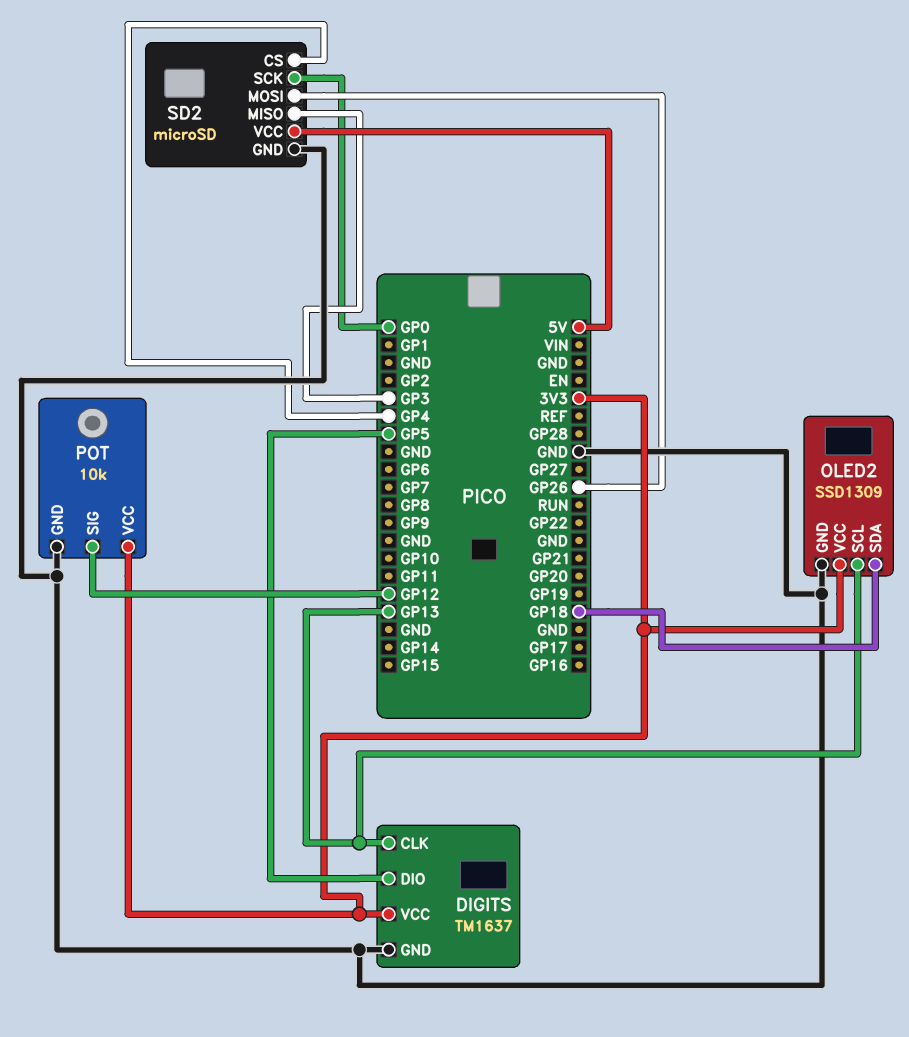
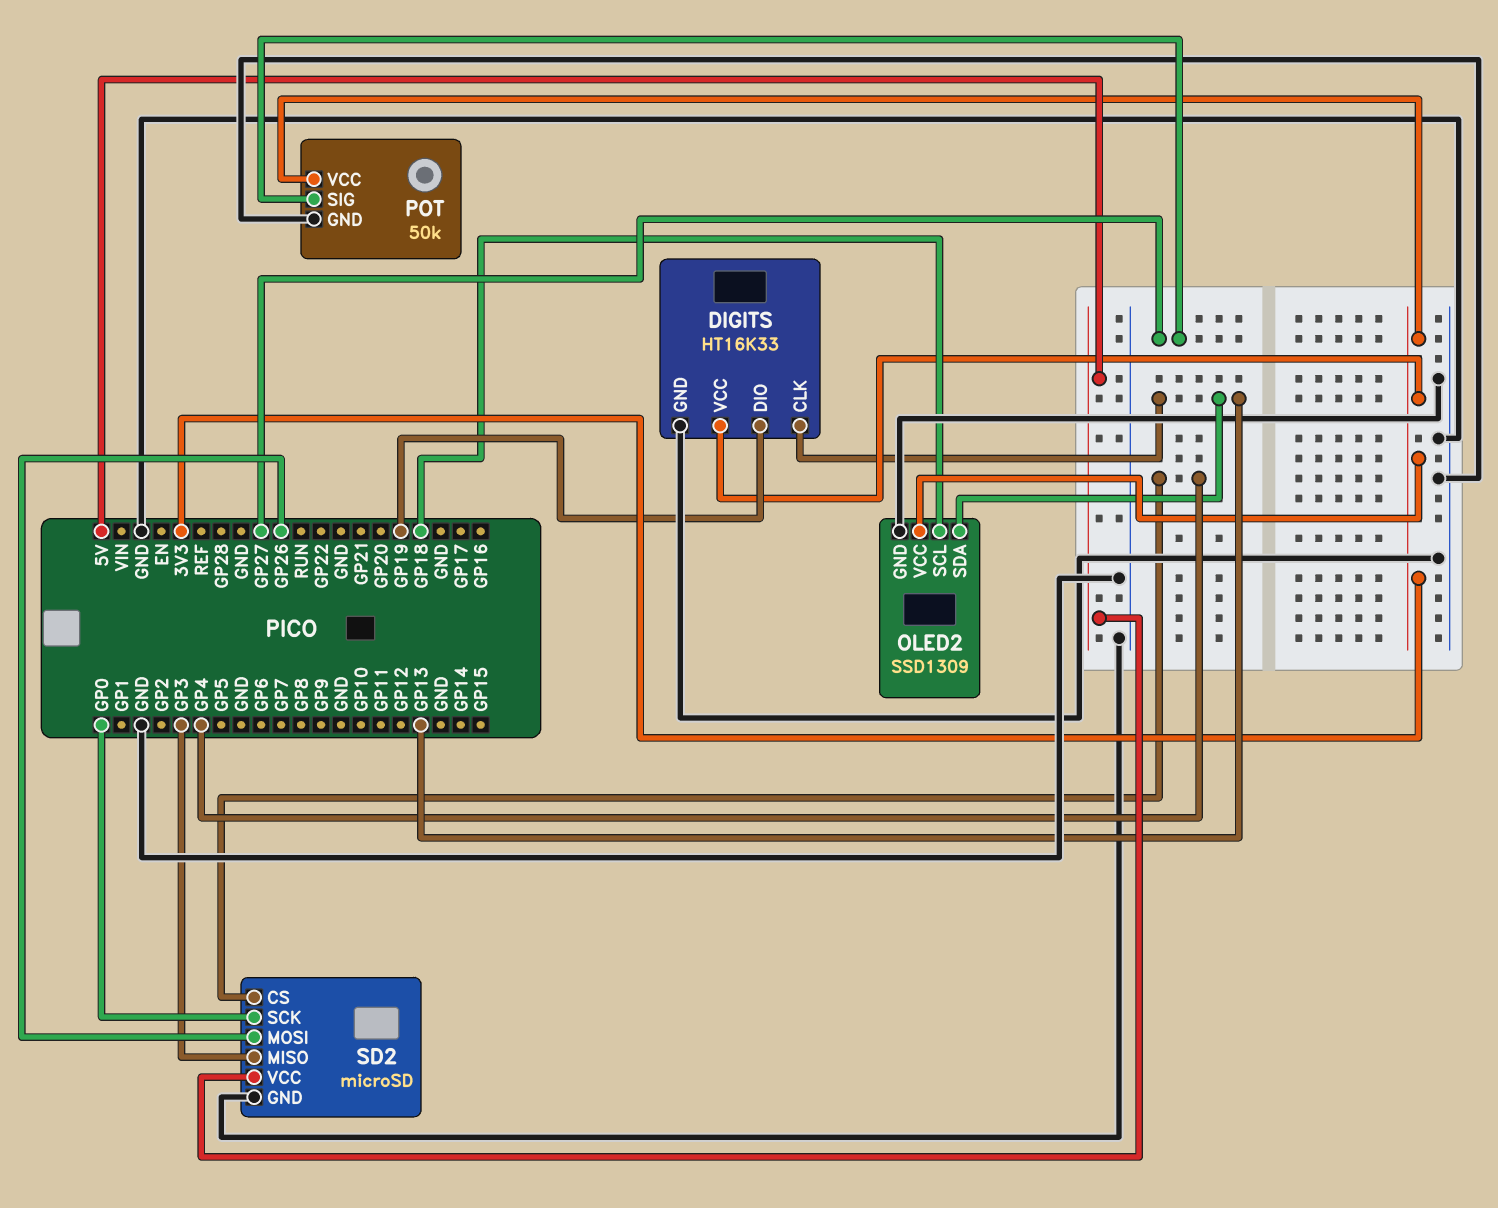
DIGITS: TM1637 -> HT16K33
DIGITS pin DIO: GP5 -> GP19
OLED2 pin SCL: GP13 -> GP18
OLED2 pin SDA: GP18 -> GP13
POT: 10k -> 50k
POT pin SIG: GP12 -> GP27

